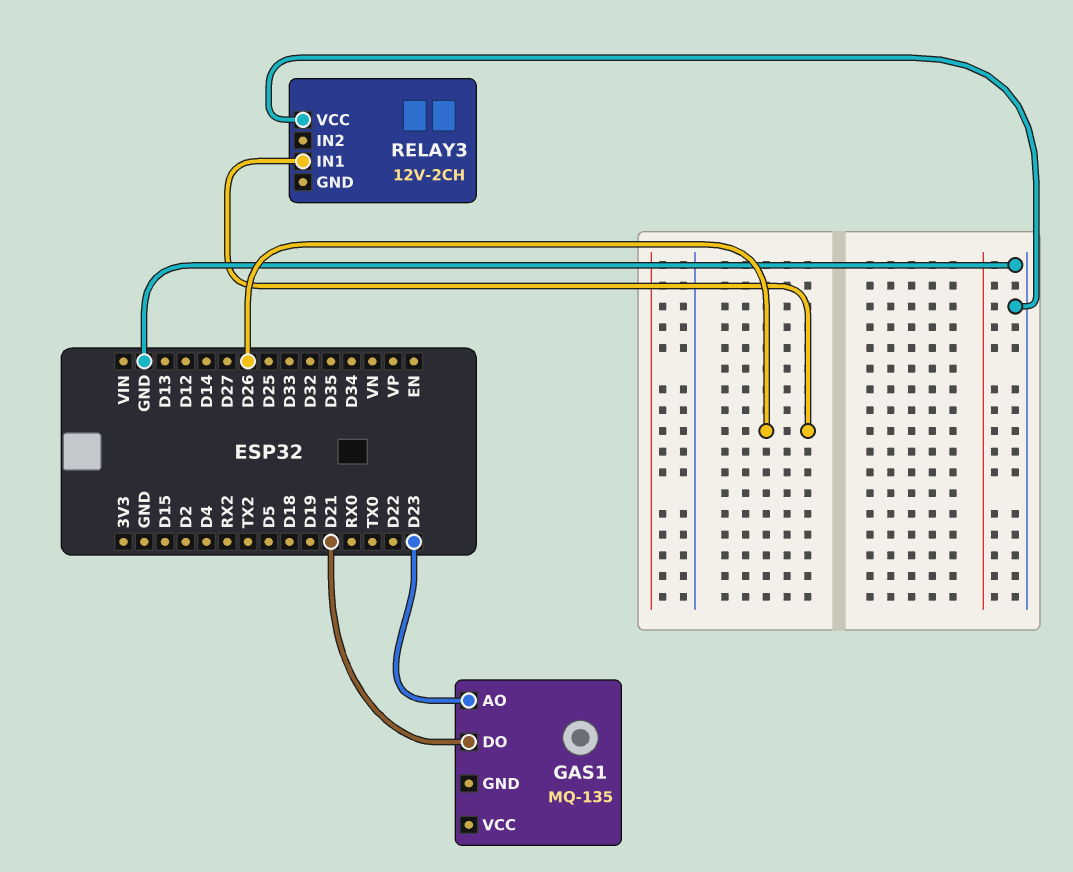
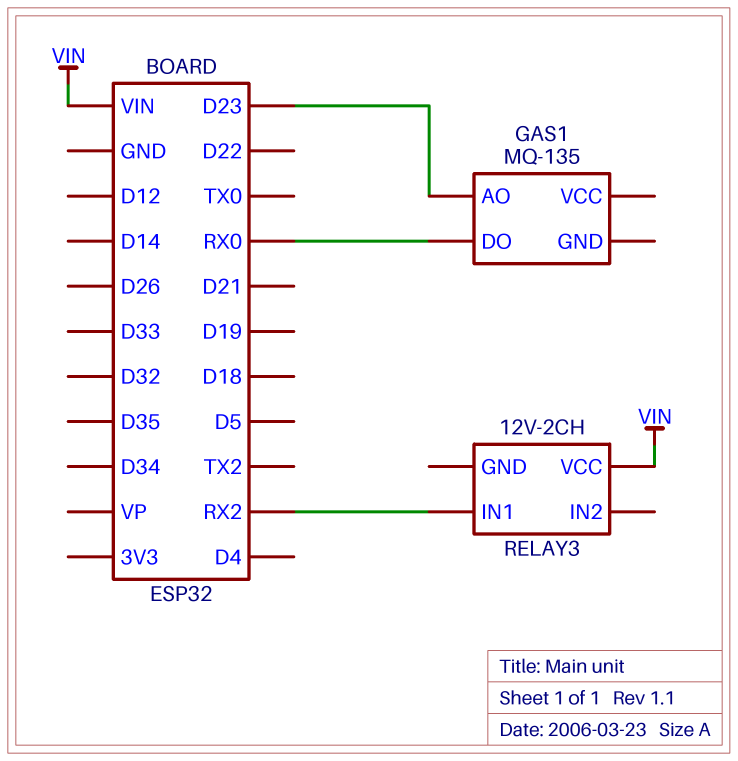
GAS1 pin DO: D21 -> RX0
RELAY3 pin IN1: D26 -> RX2
RELAY3 pin VCC: GND -> VIN

